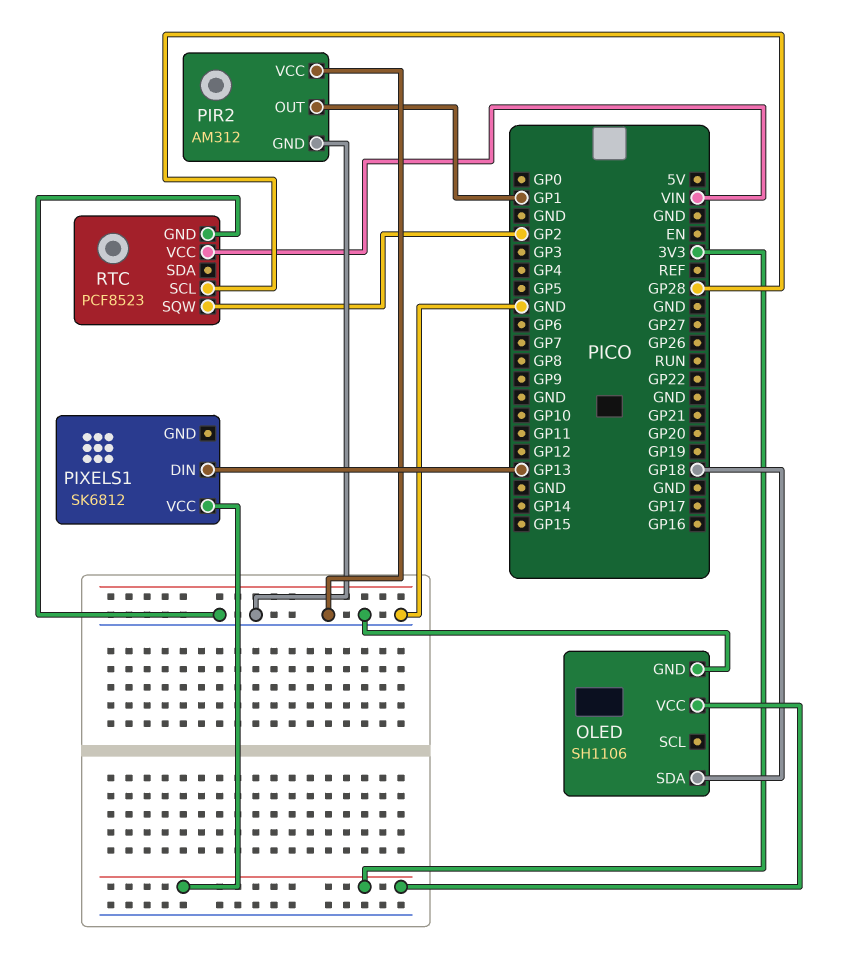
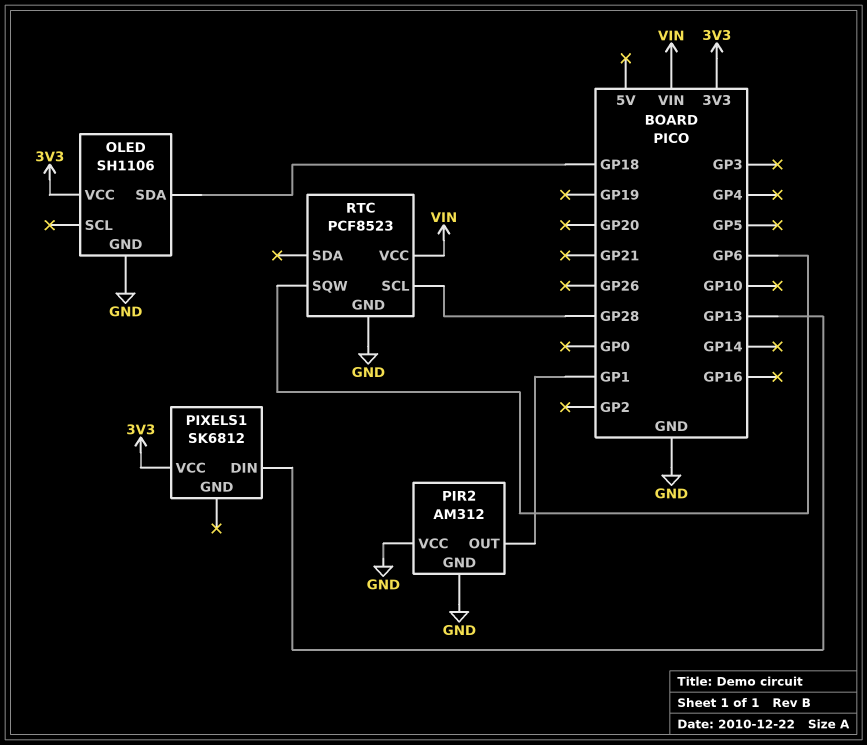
RTC pin SQW: GP2 -> GP6

